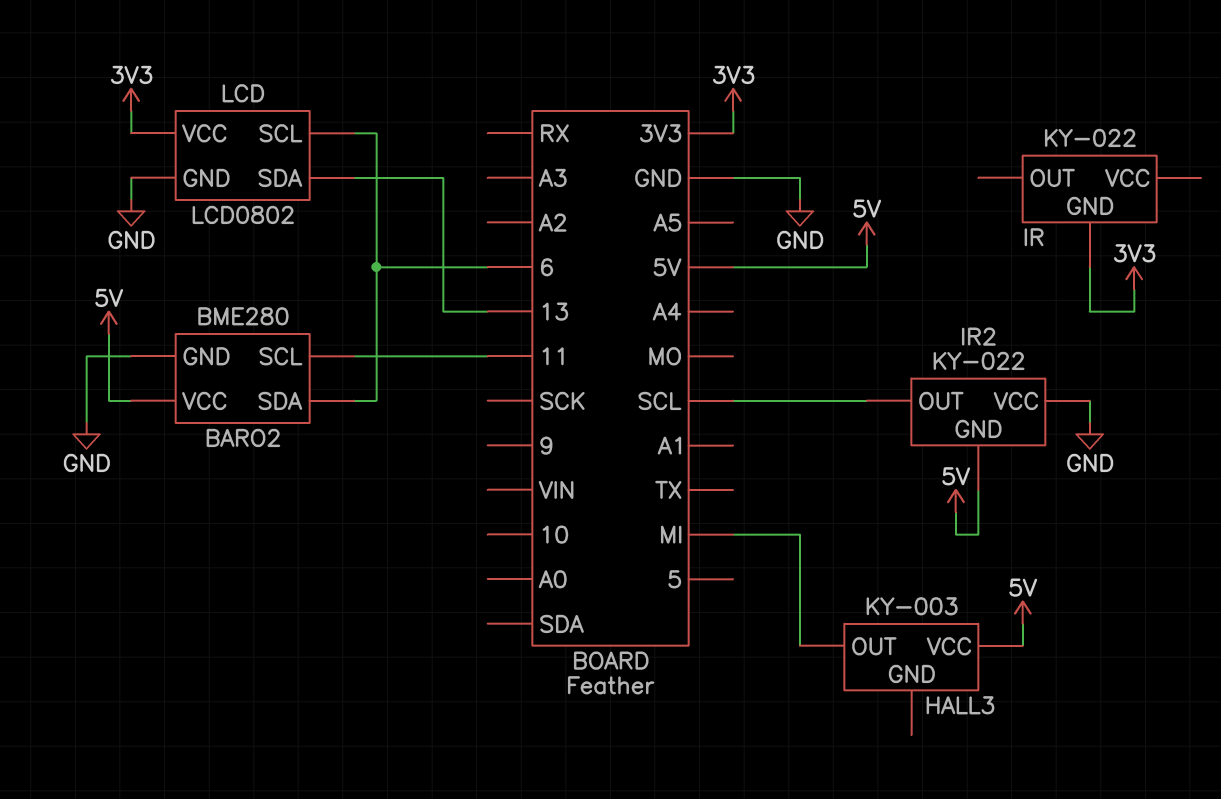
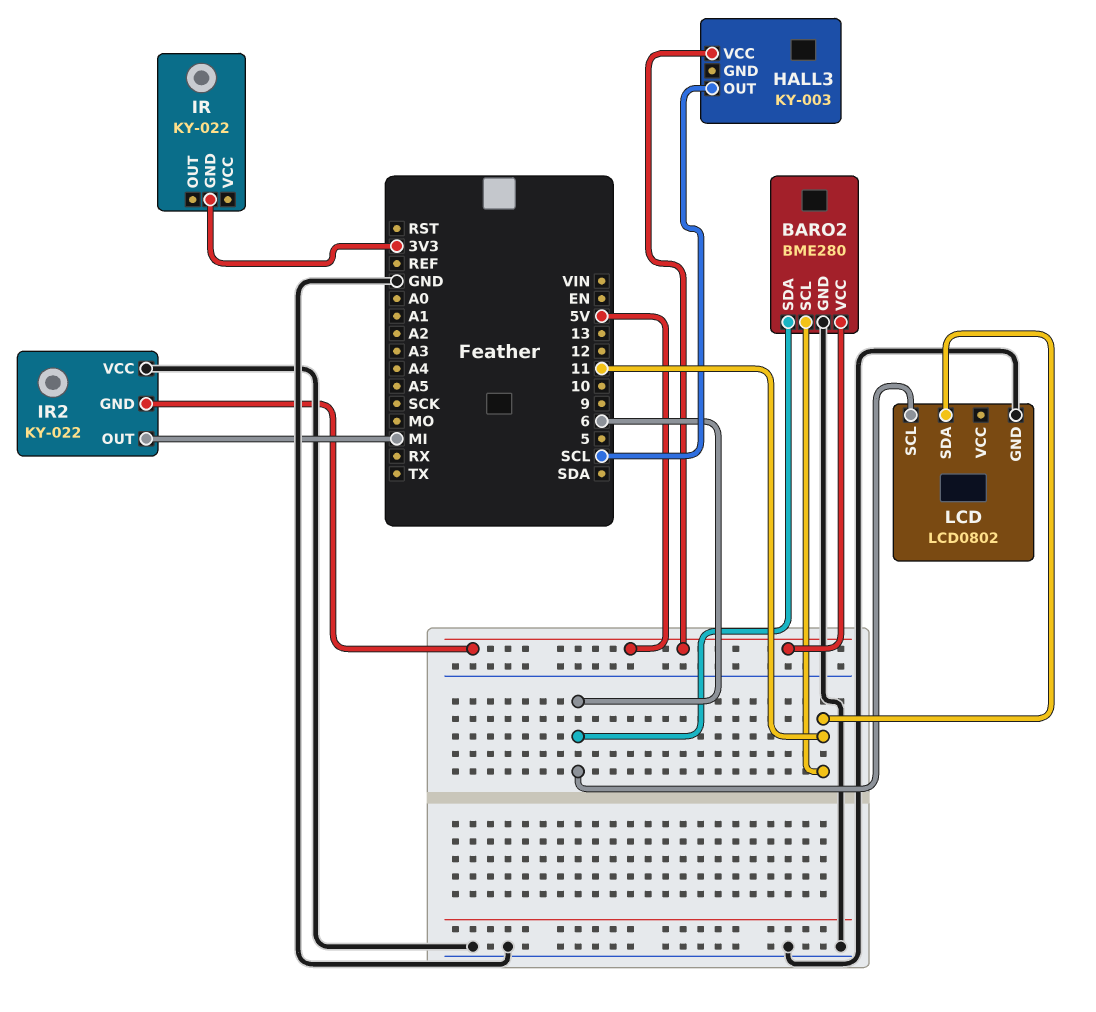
HALL3 pin OUT: MI -> SCL
IR2 pin OUT: SCL -> MI
LCD pin SDA: 13 -> 11
LCD pin VCC: 3V3 -> none

